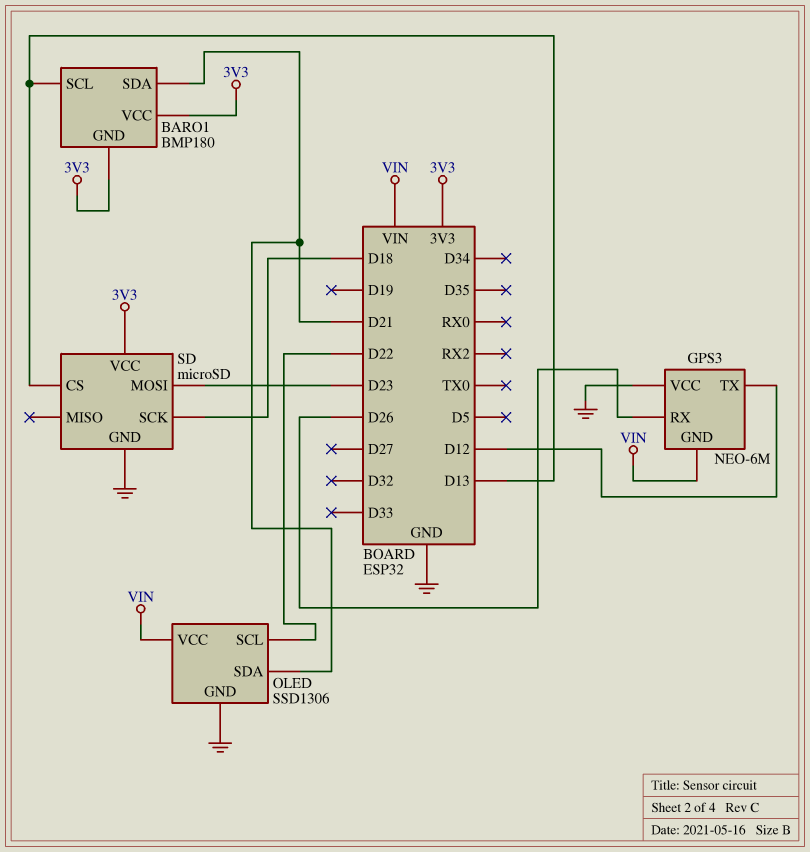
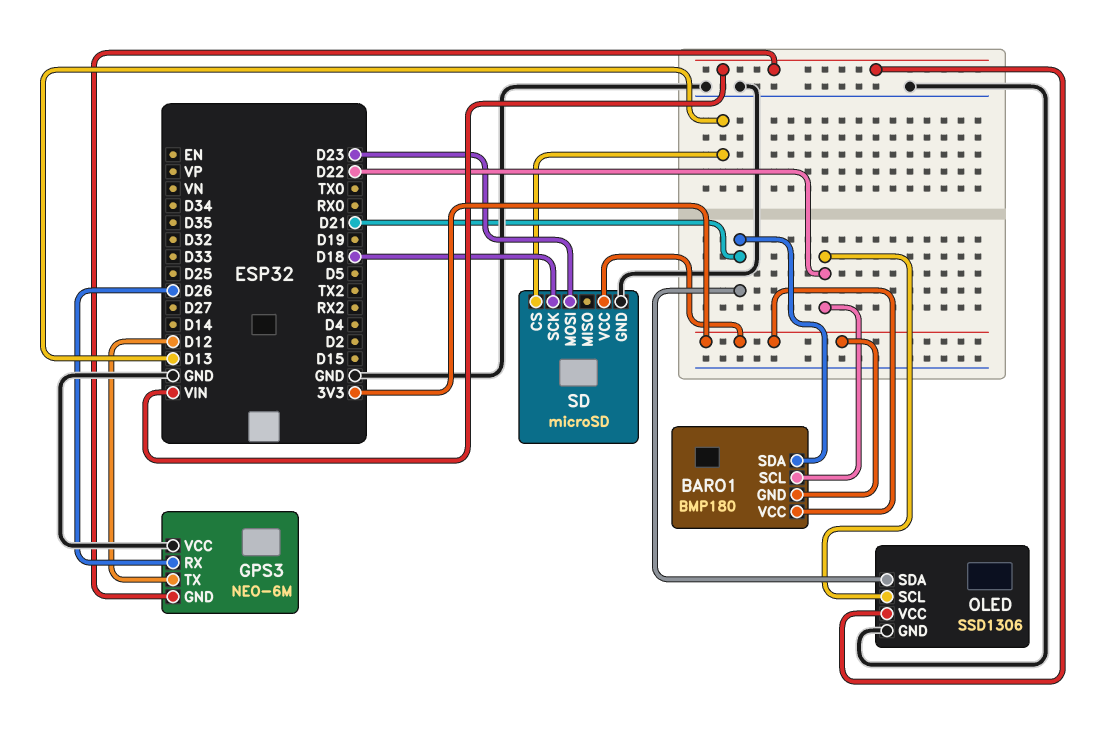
BARO1 pin SCL: D13 -> D22

